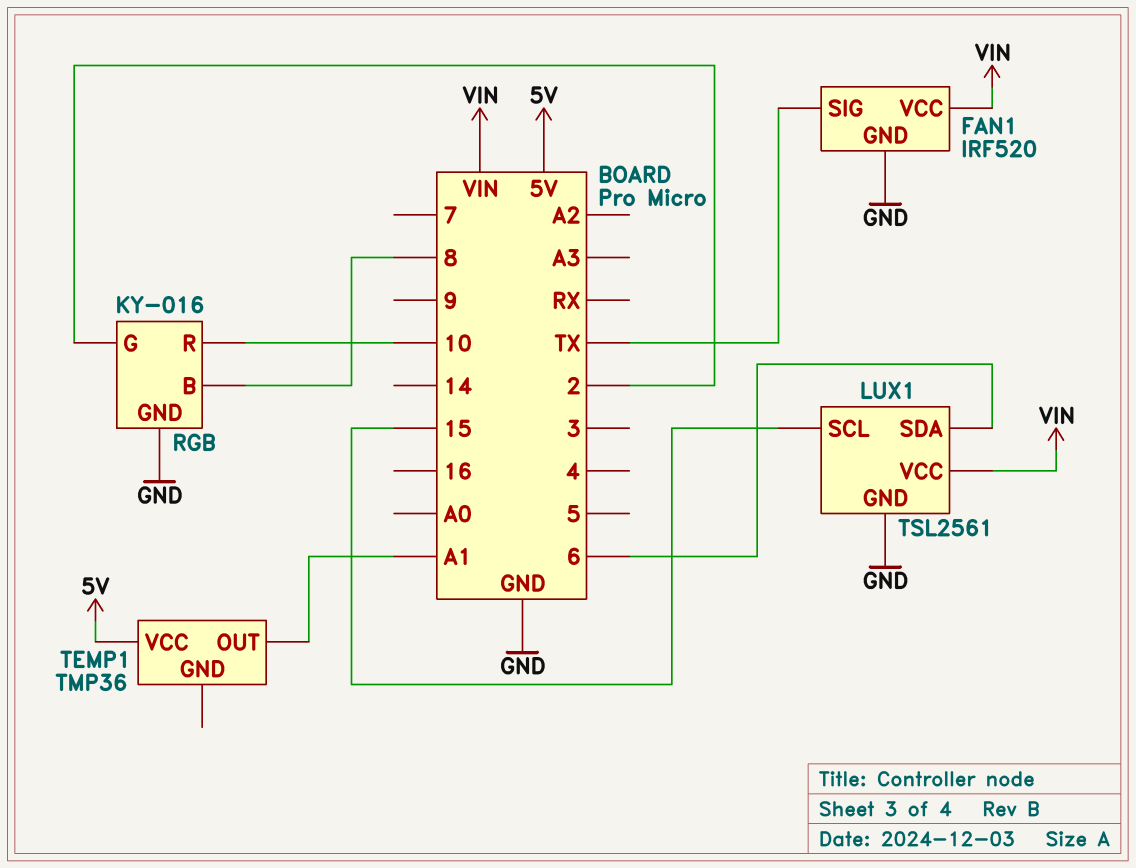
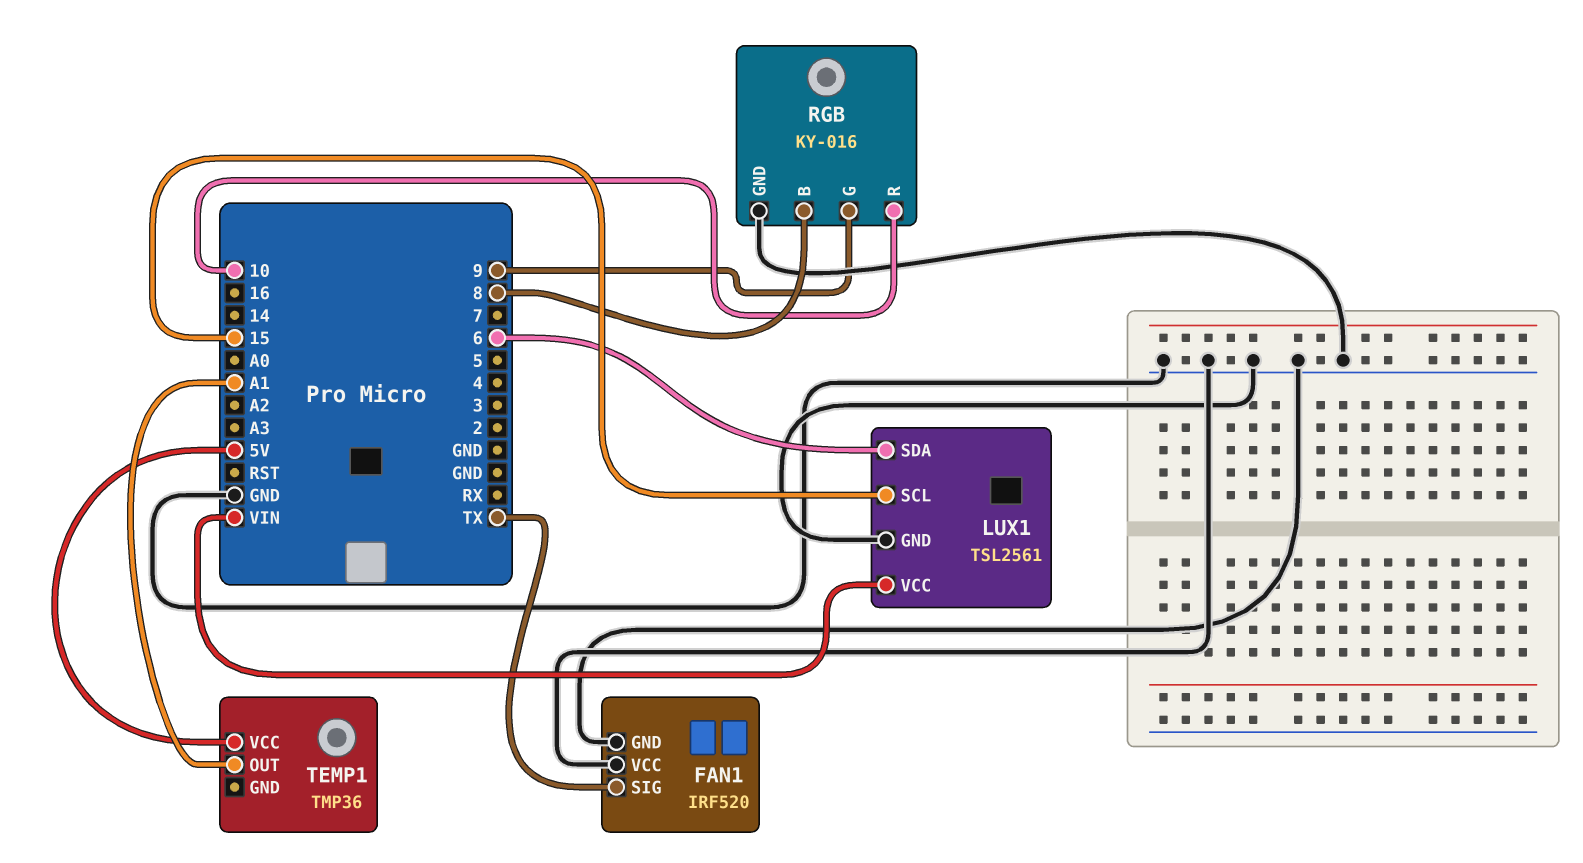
FAN1 pin VCC: VIN -> GND
RGB pin G: 2 -> 9

